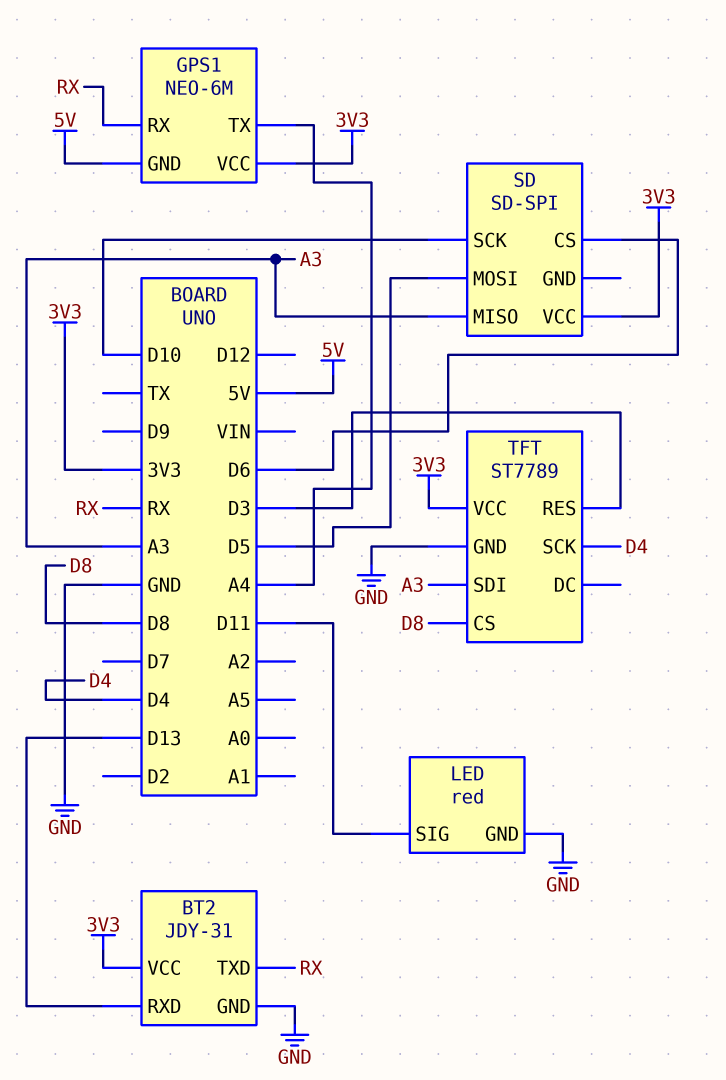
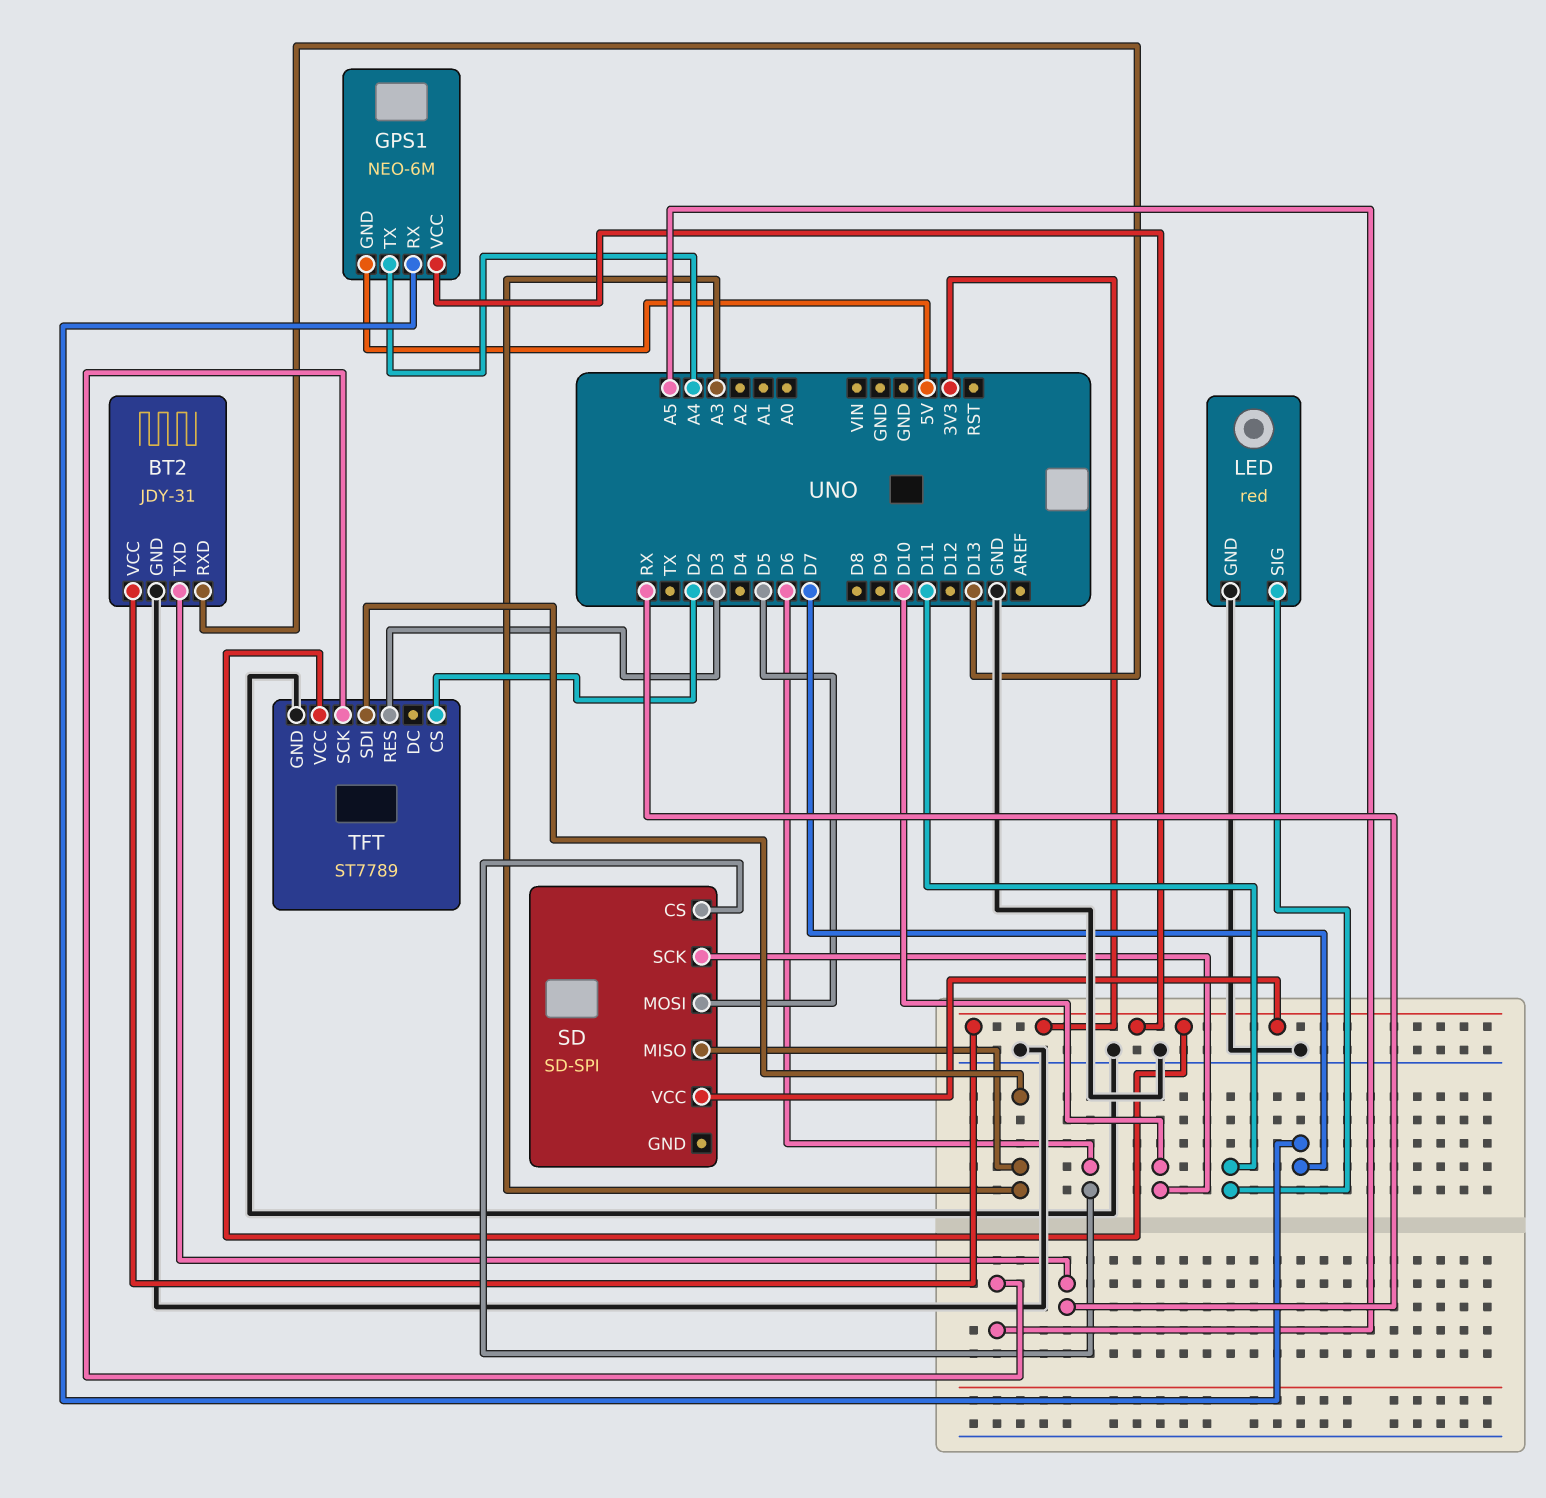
GPS1 pin RX: RX -> D7
TFT pin CS: D8 -> D2
TFT pin SCK: D4 -> A5

